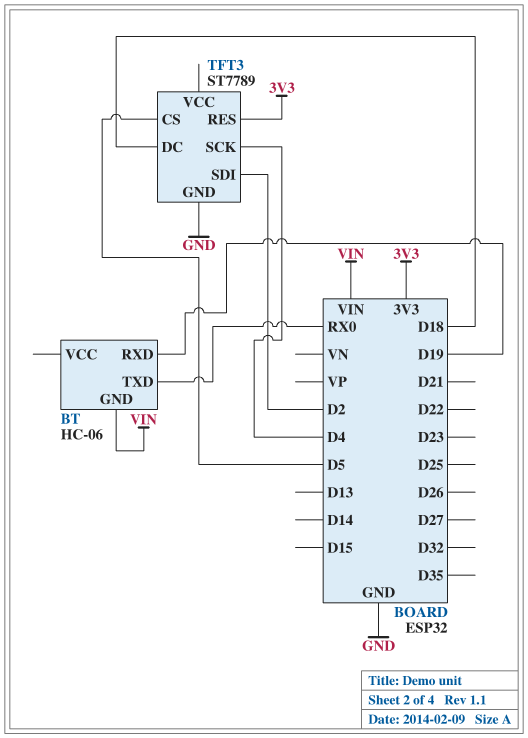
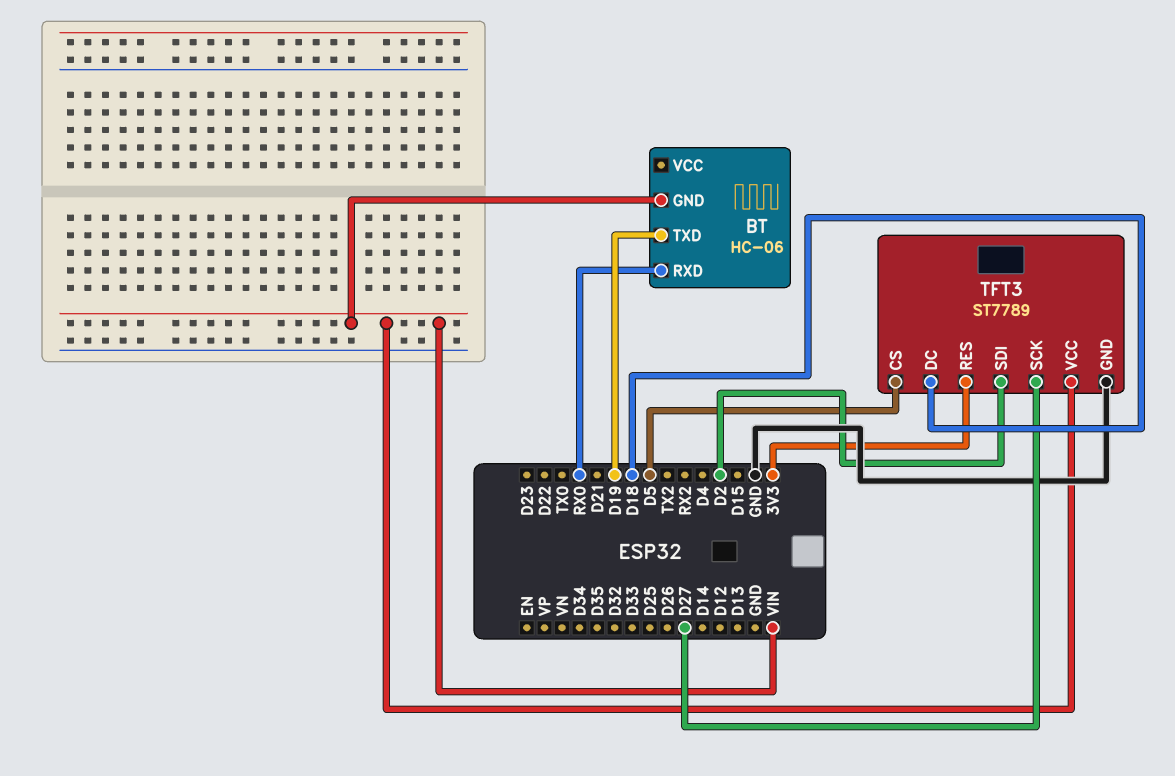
BT pin RXD: D19 -> RX0
BT pin TXD: RX0 -> D19
TFT3 pin SCK: D4 -> D27
TFT3 pin VCC: none -> VIN

